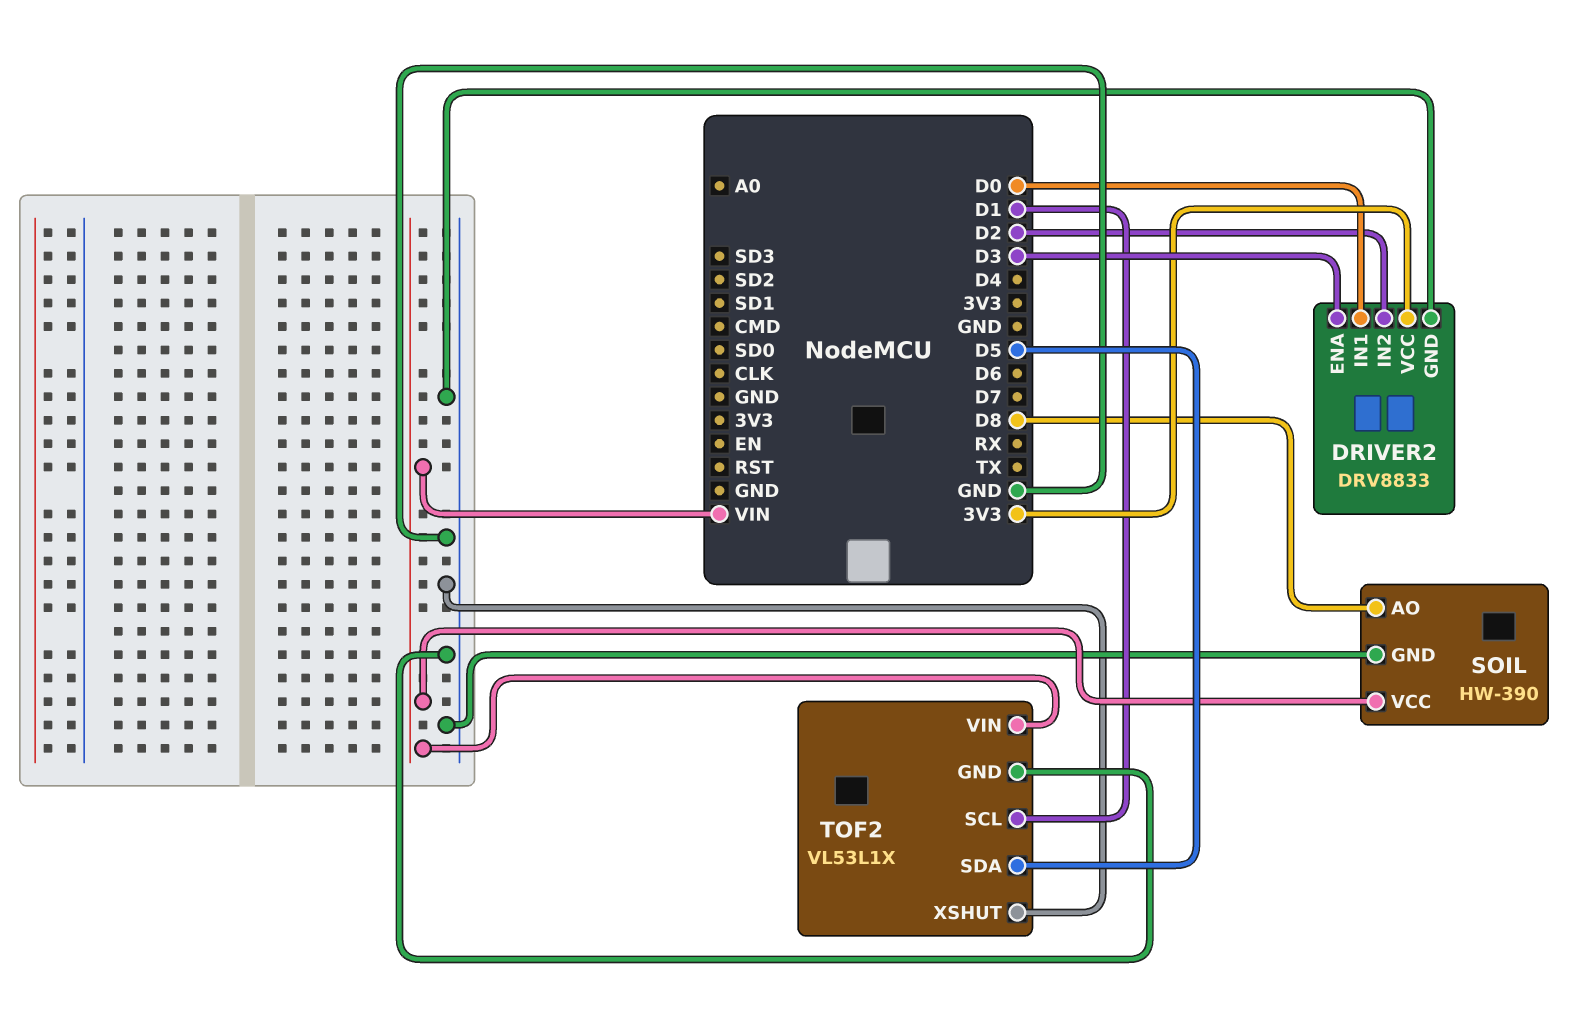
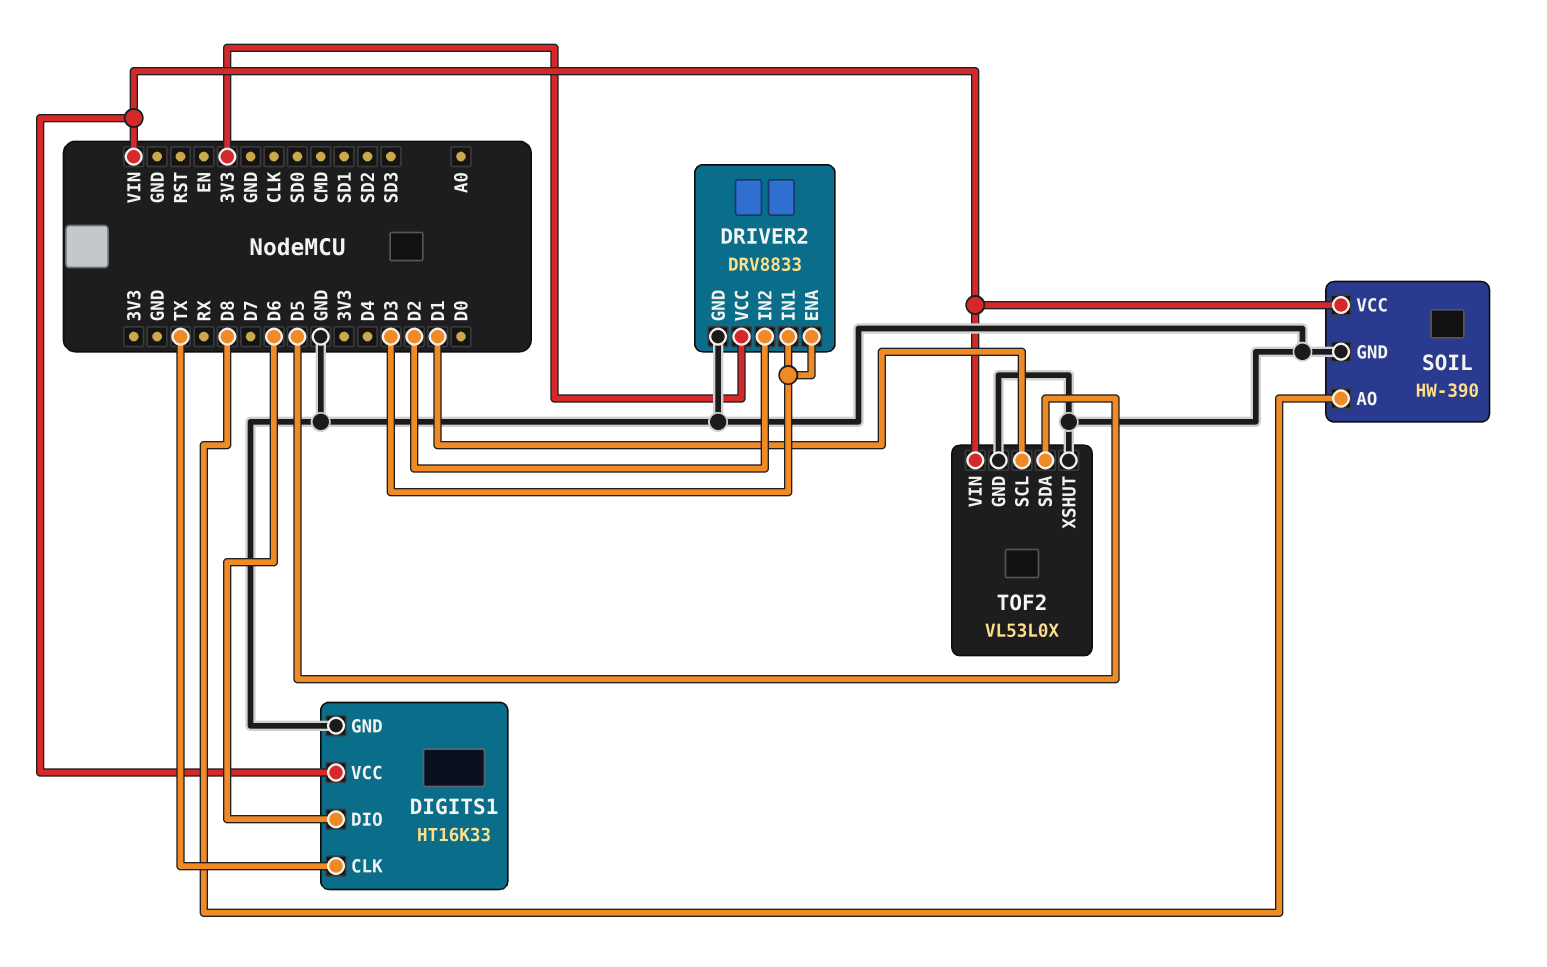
DIGITS1: none -> HT16K33
DIGITS1 pin CLK: none -> TX
DIGITS1 pin DIO: none -> D6
DIGITS1 pin GND: none -> GND
DIGITS1 pin VCC: none -> VIN
DRIVER2 pin IN1: D0 -> D3
TOF2: VL53L1X -> VL53L0X

